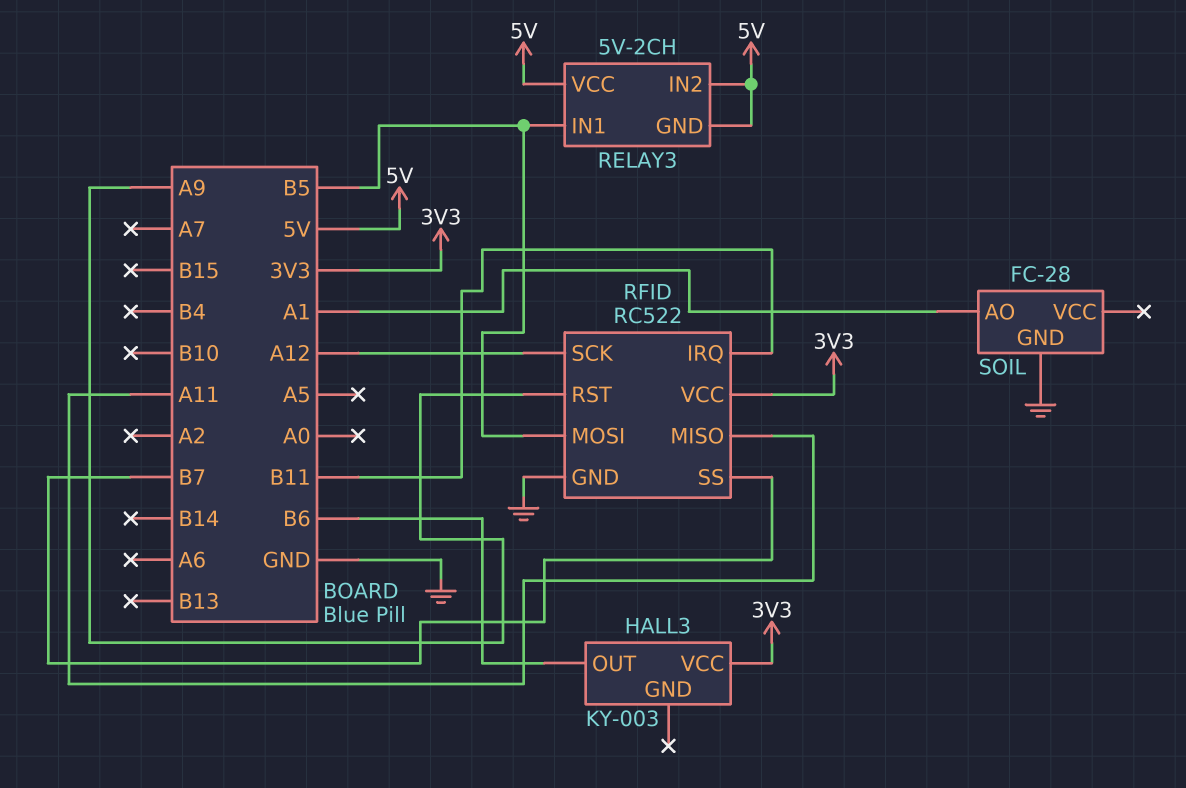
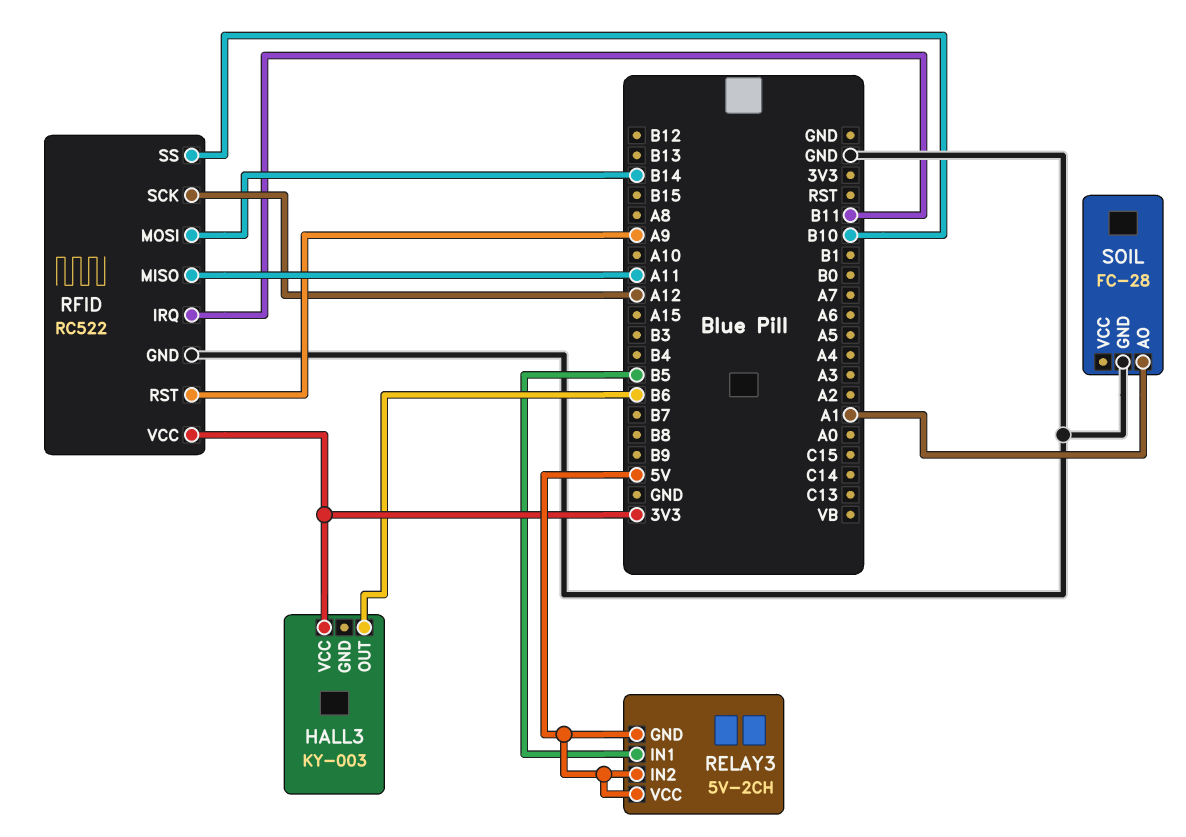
RFID pin MOSI: B5 -> B14
RFID pin SS: B7 -> B10

